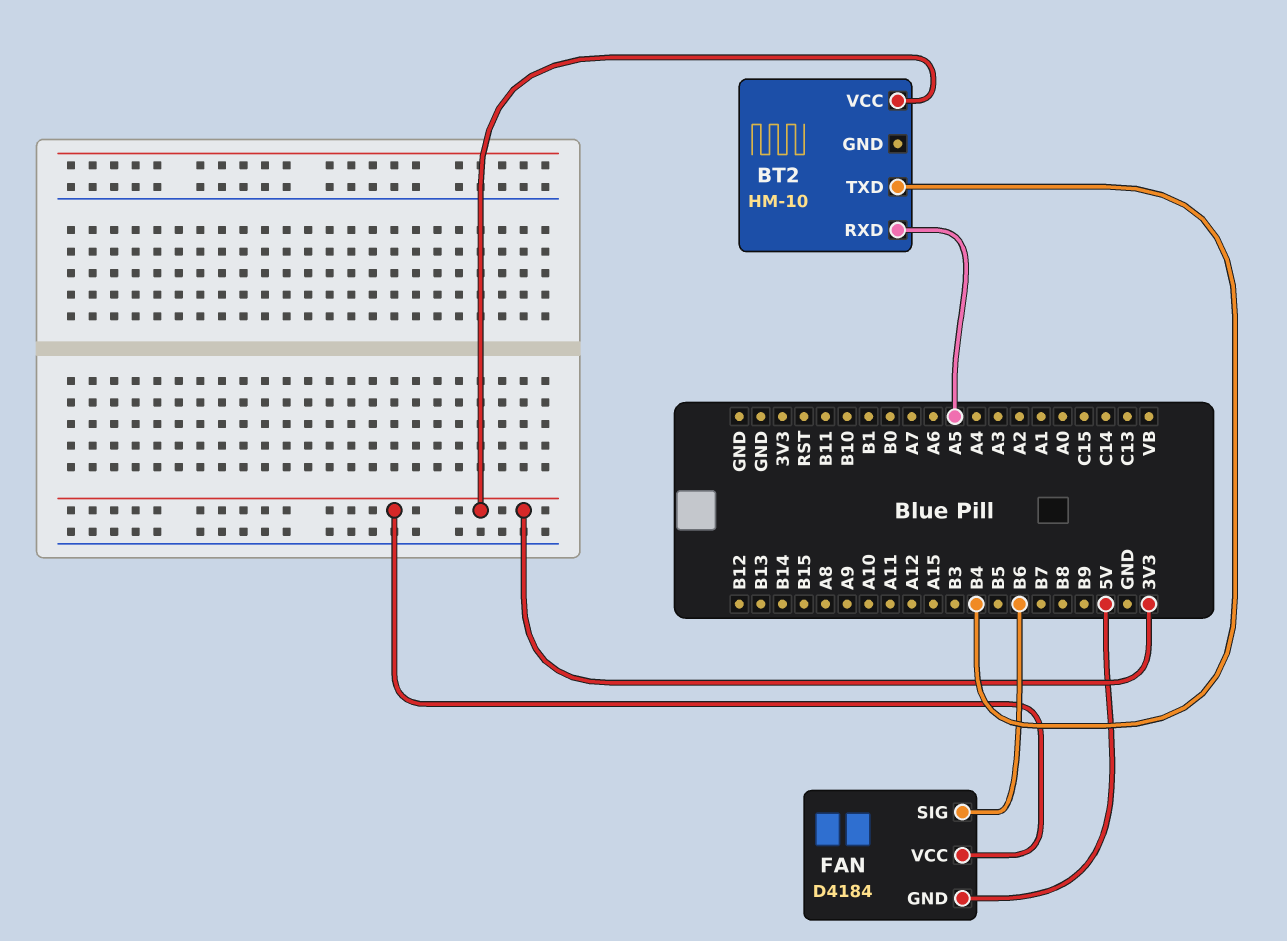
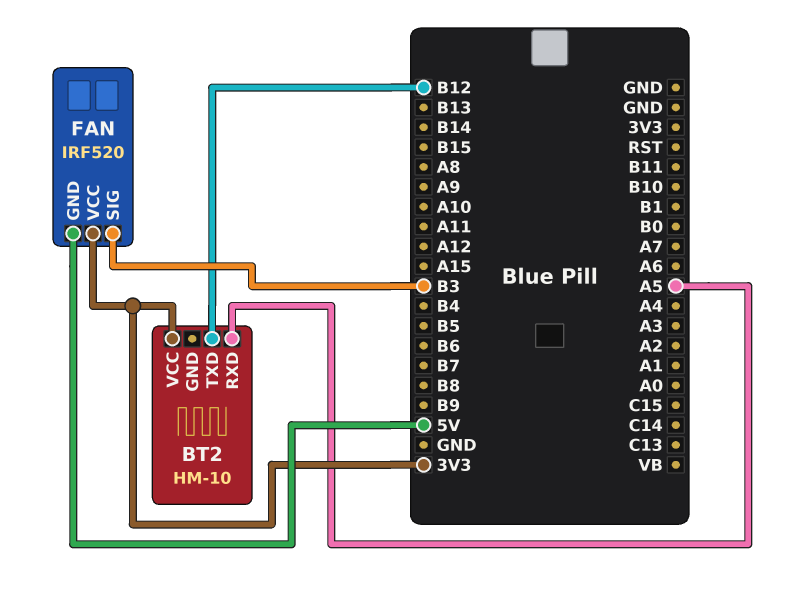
BT2 pin TXD: B4 -> B12
FAN: D4184 -> IRF520
FAN pin SIG: B6 -> B3

